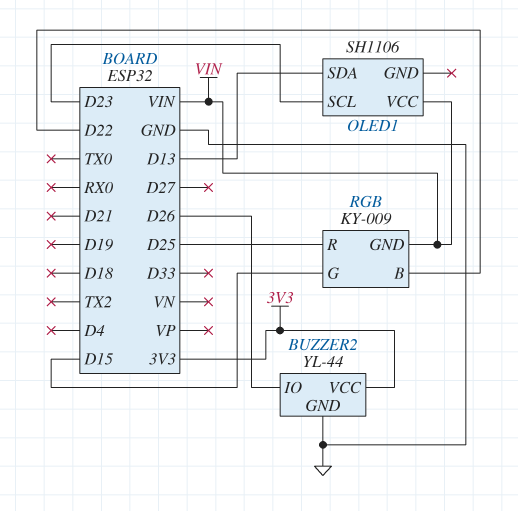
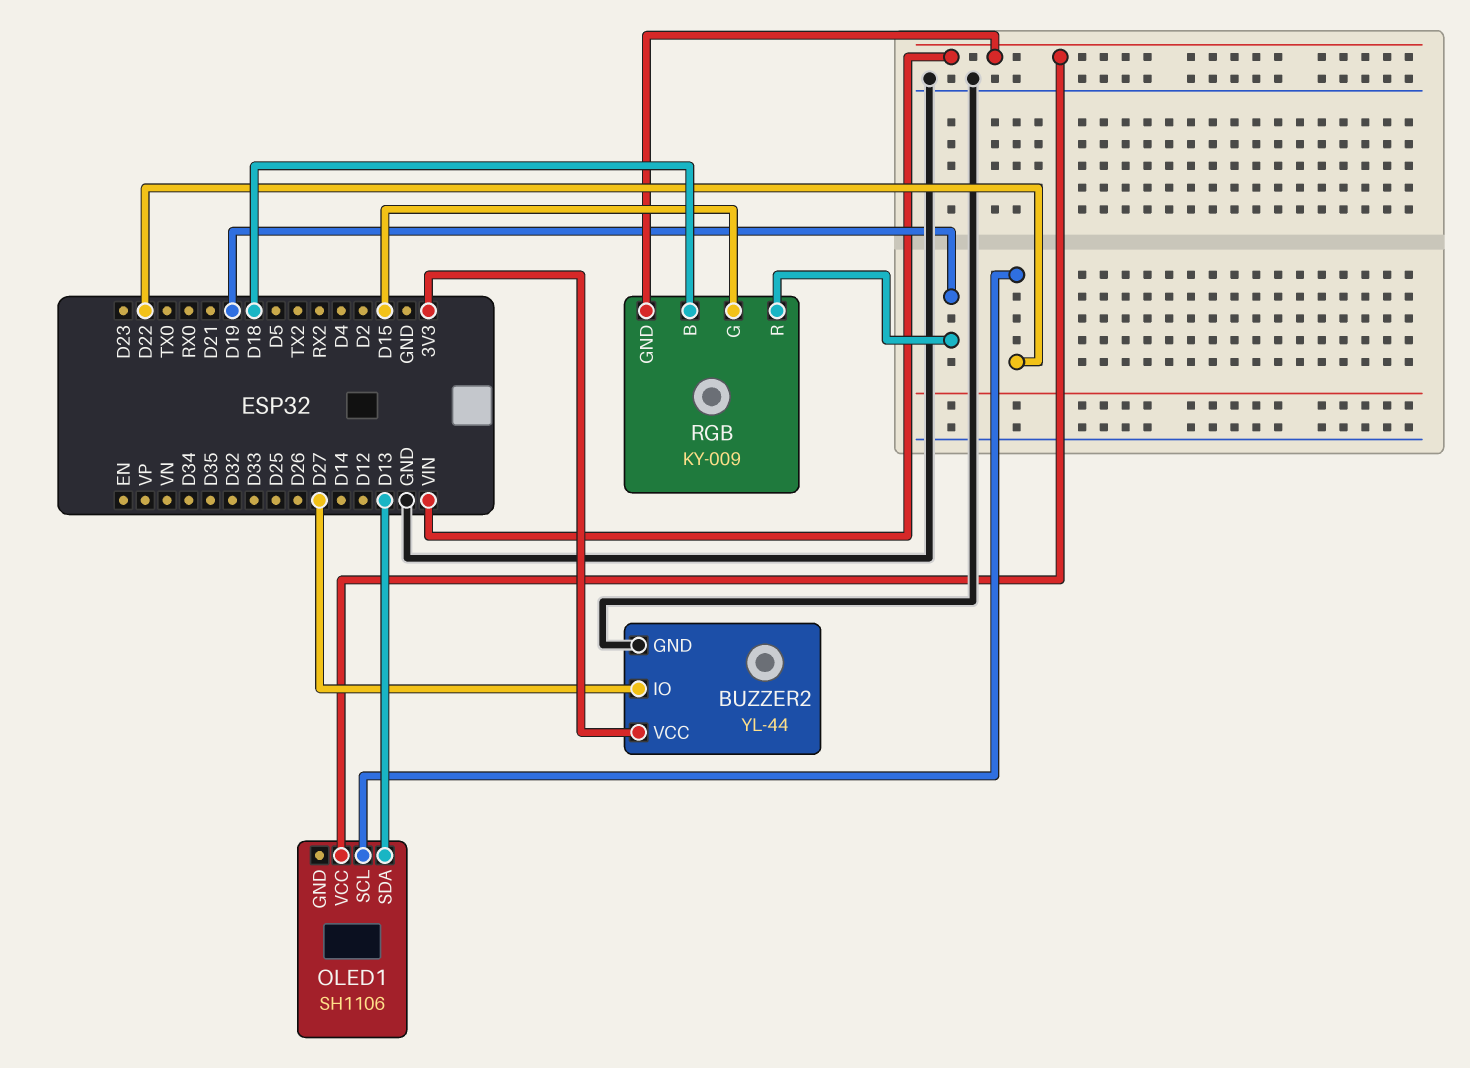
BUZZER2 pin IO: D26 -> D27
OLED1 pin SCL: D23 -> D22
RGB pin B: D22 -> D18
RGB pin R: D25 -> D19

